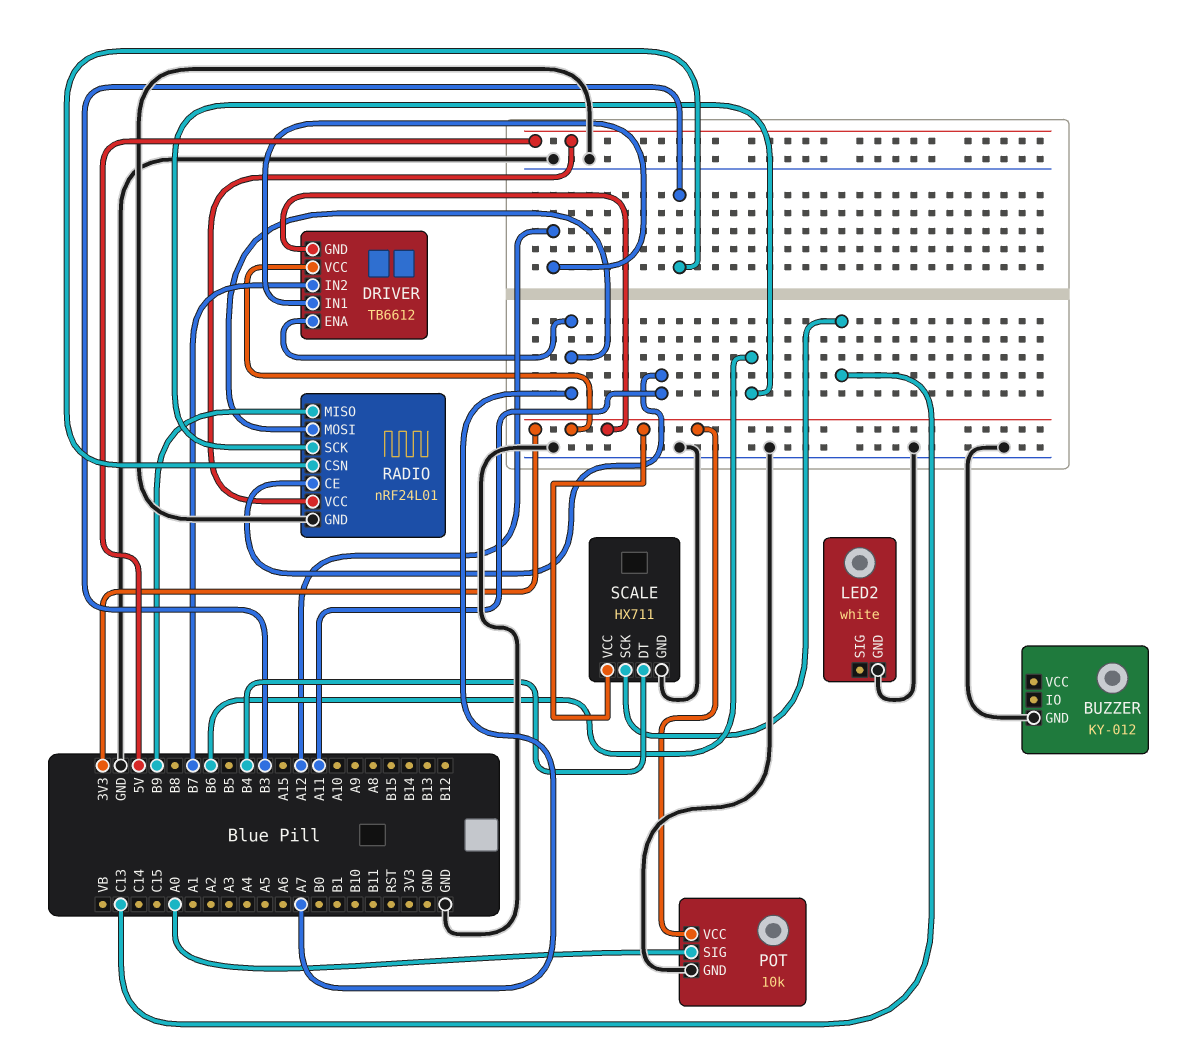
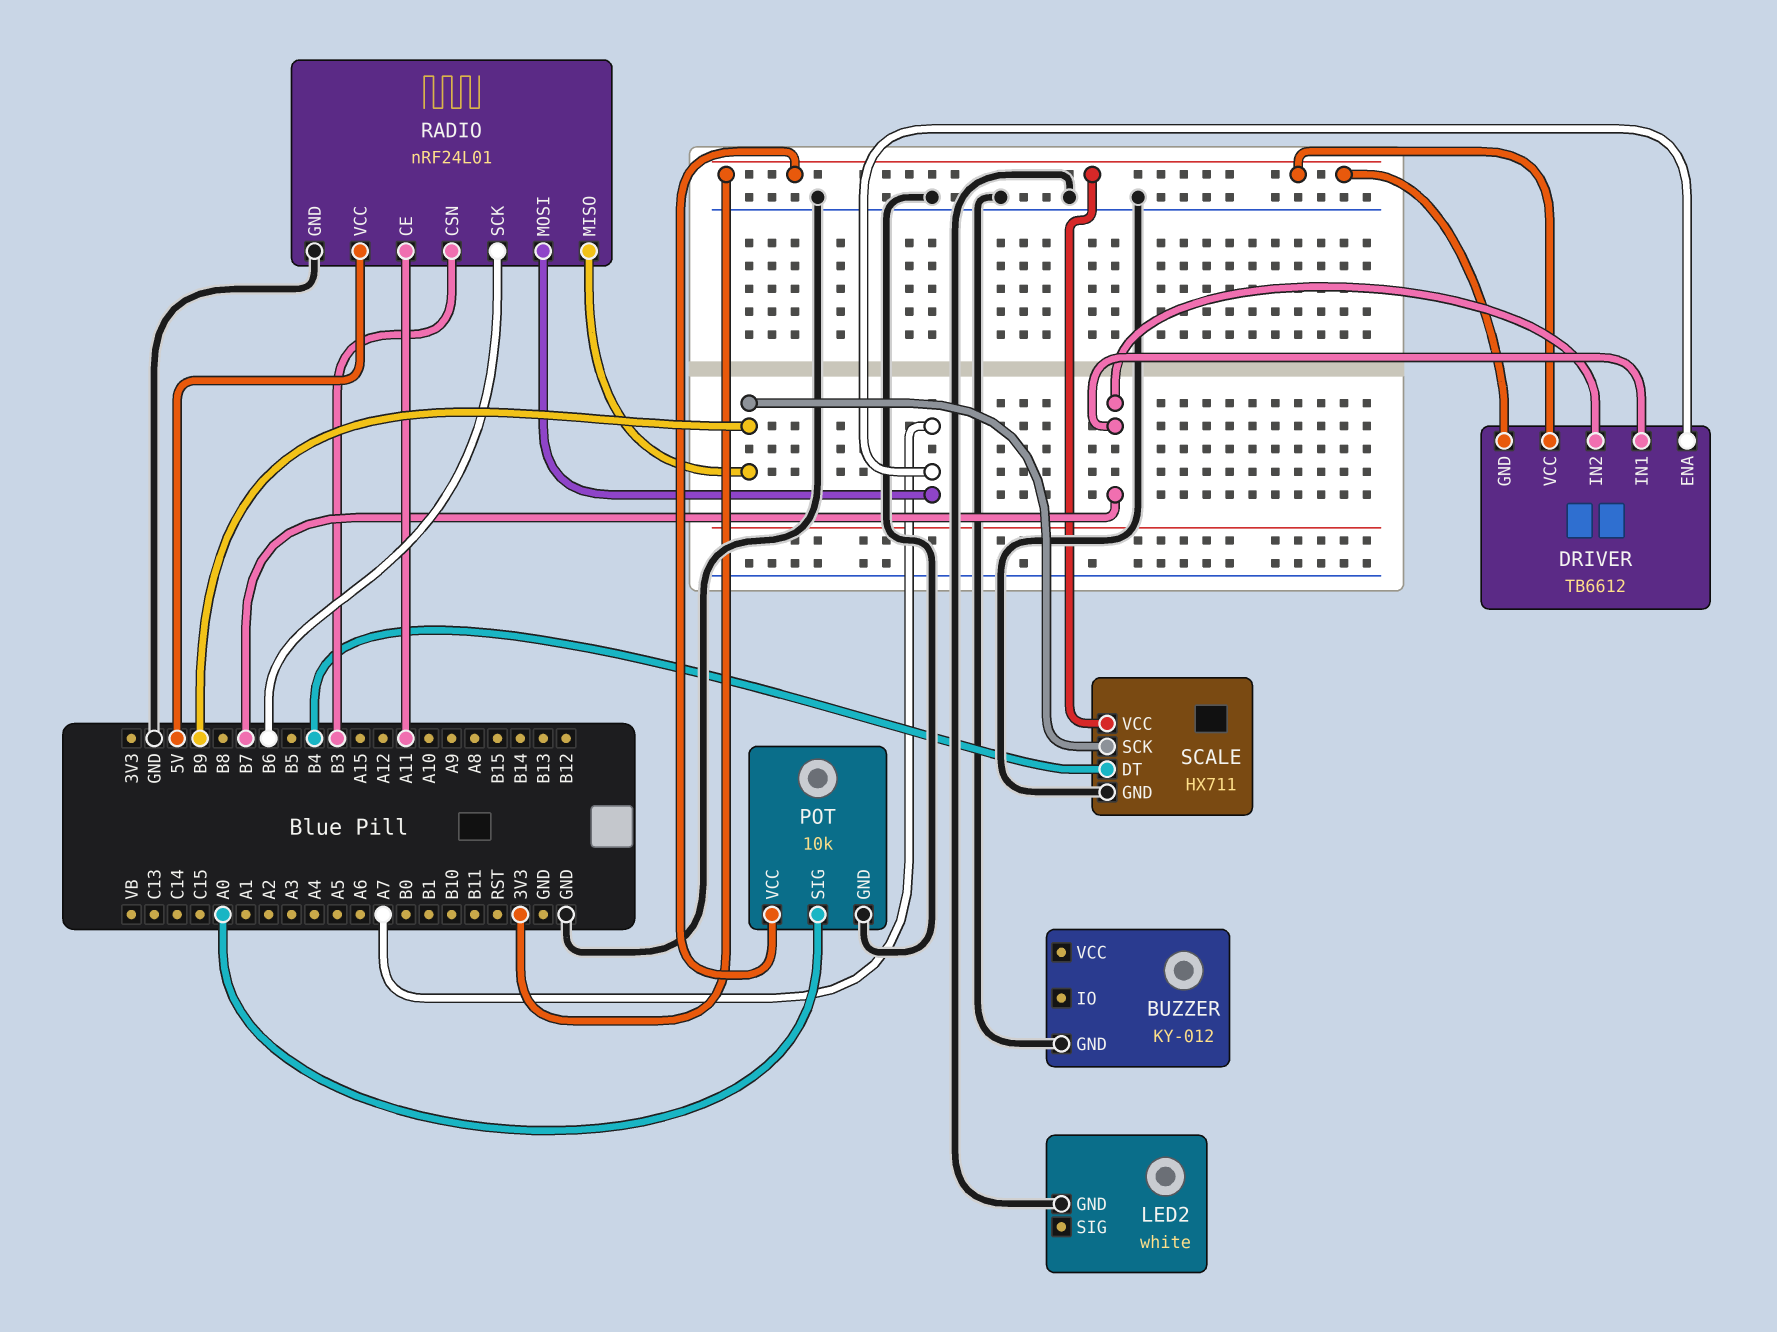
DRIVER pin IN1: A12 -> B7
SCALE pin SCK: C13 -> B9

